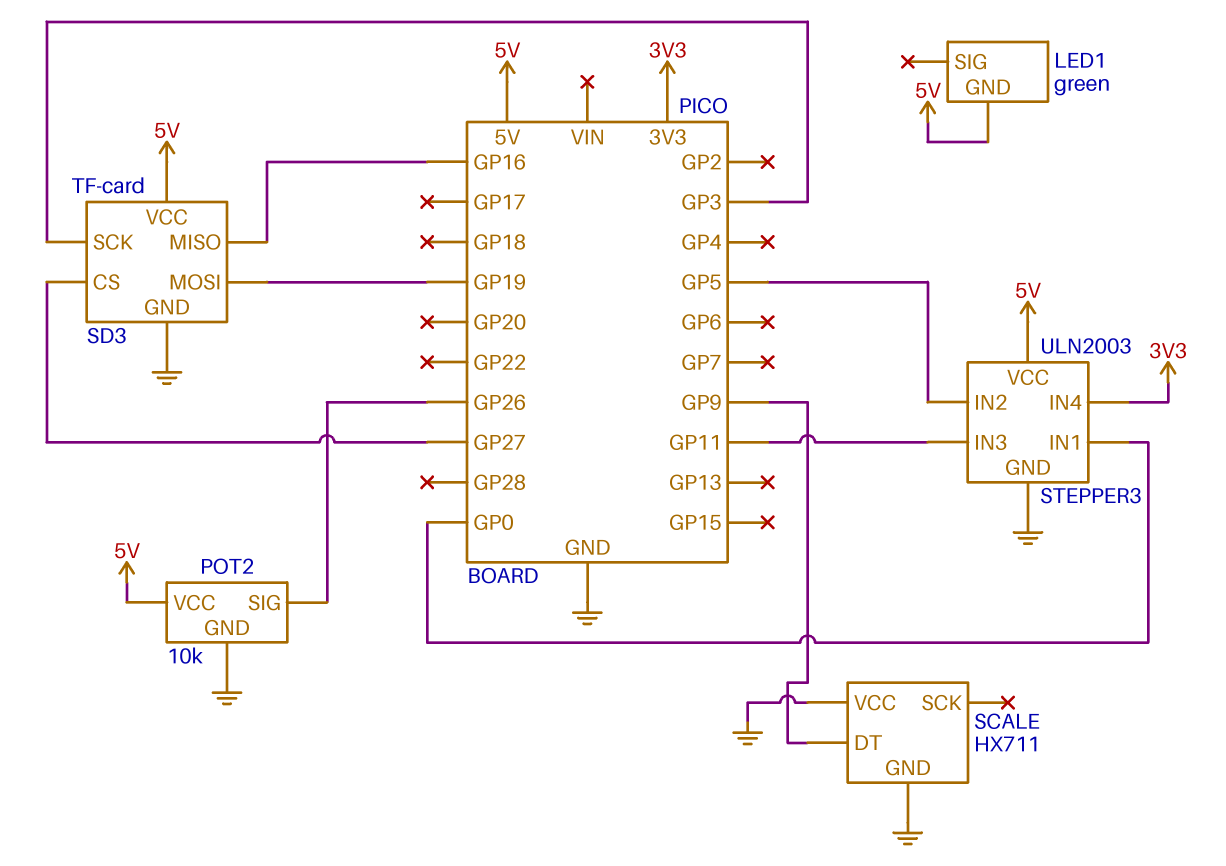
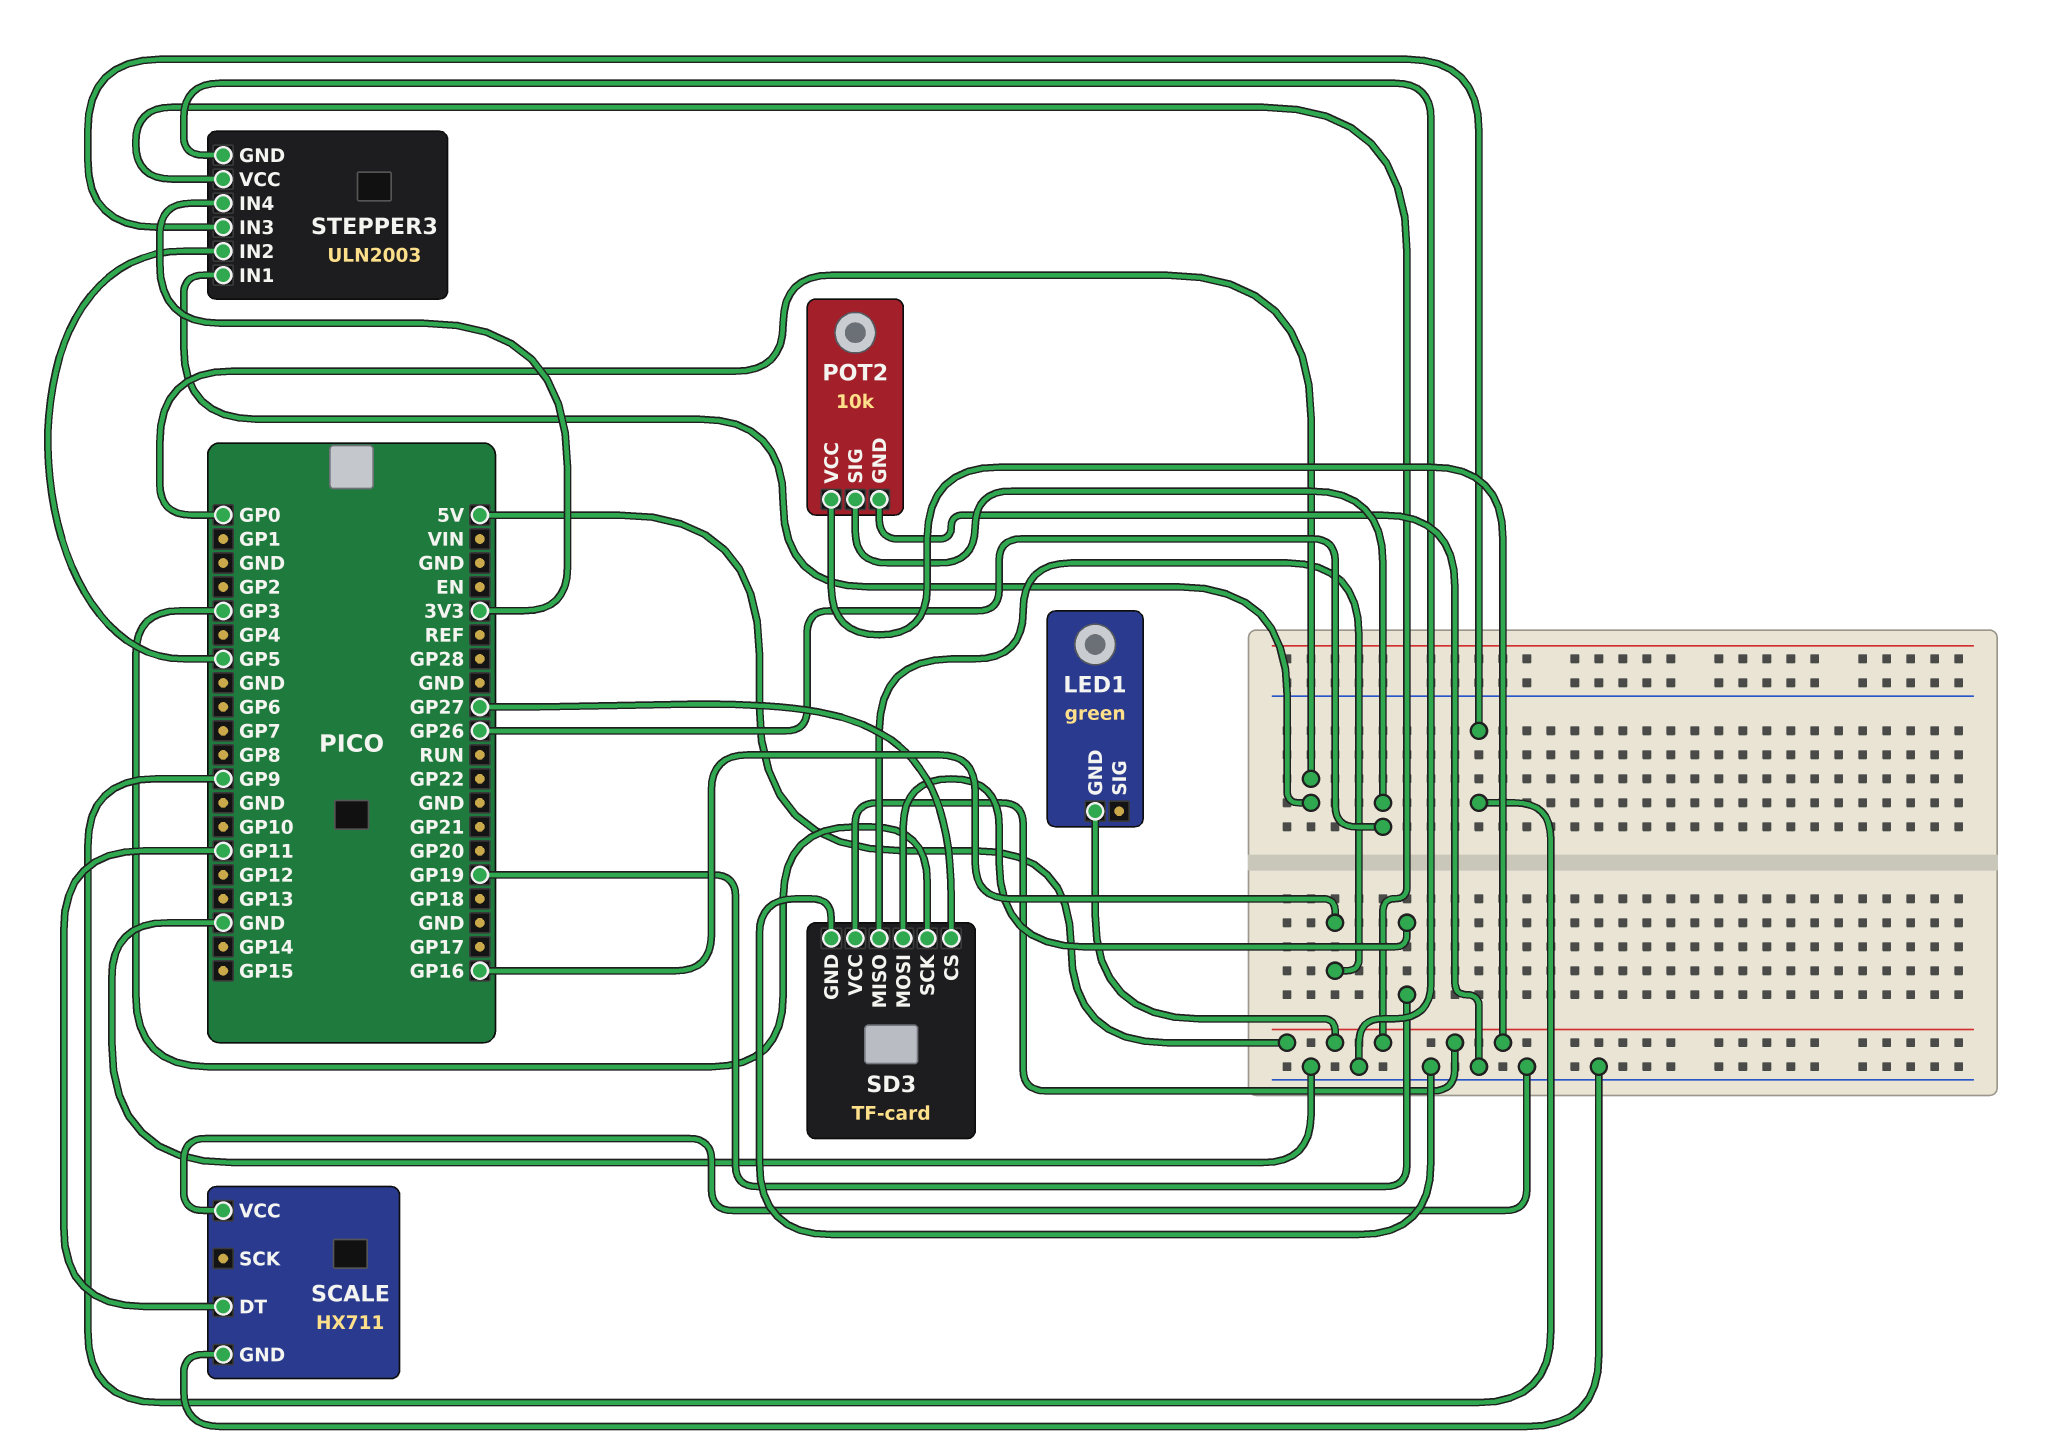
SCALE pin DT: GP9 -> GP11
STEPPER3 pin IN3: GP11 -> GP9

